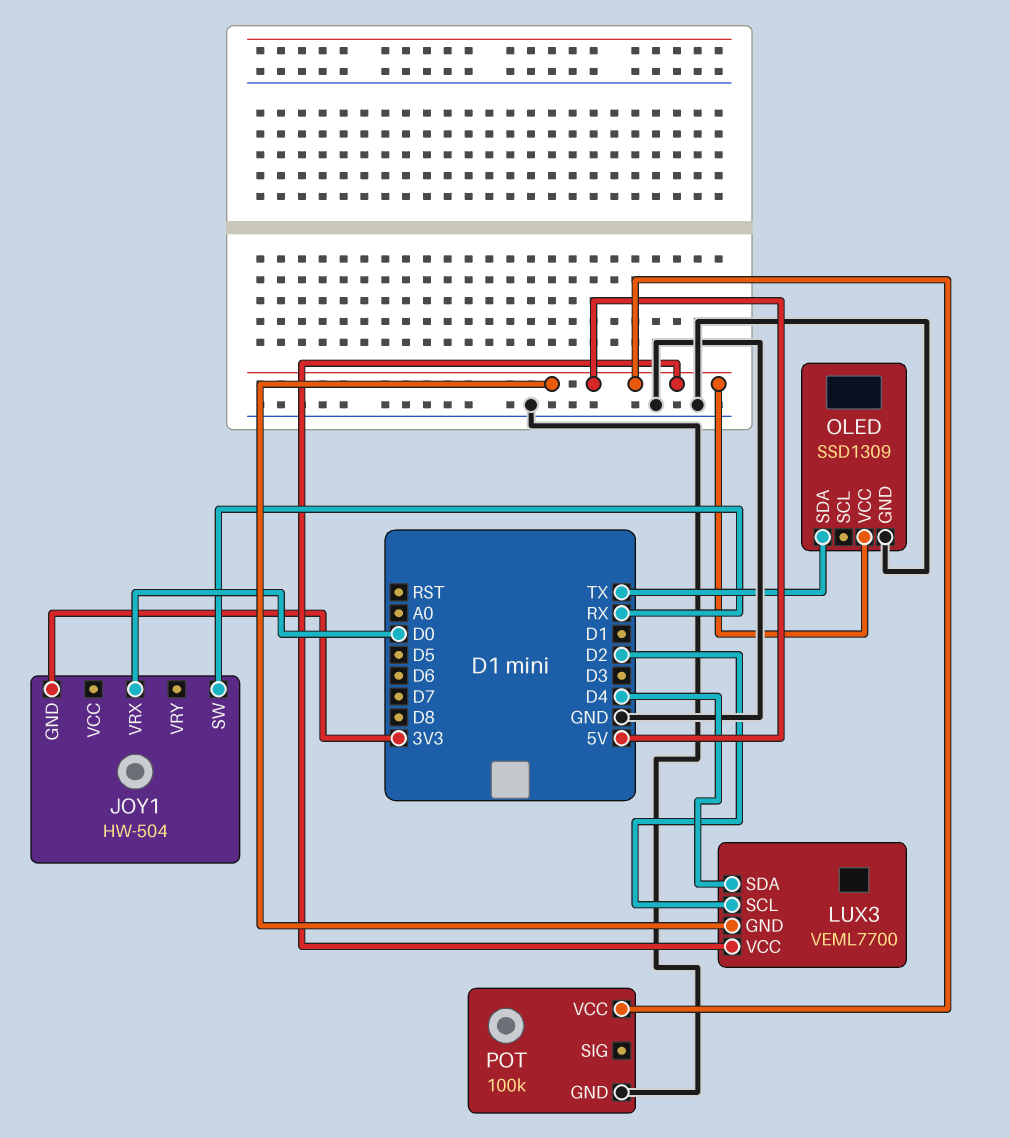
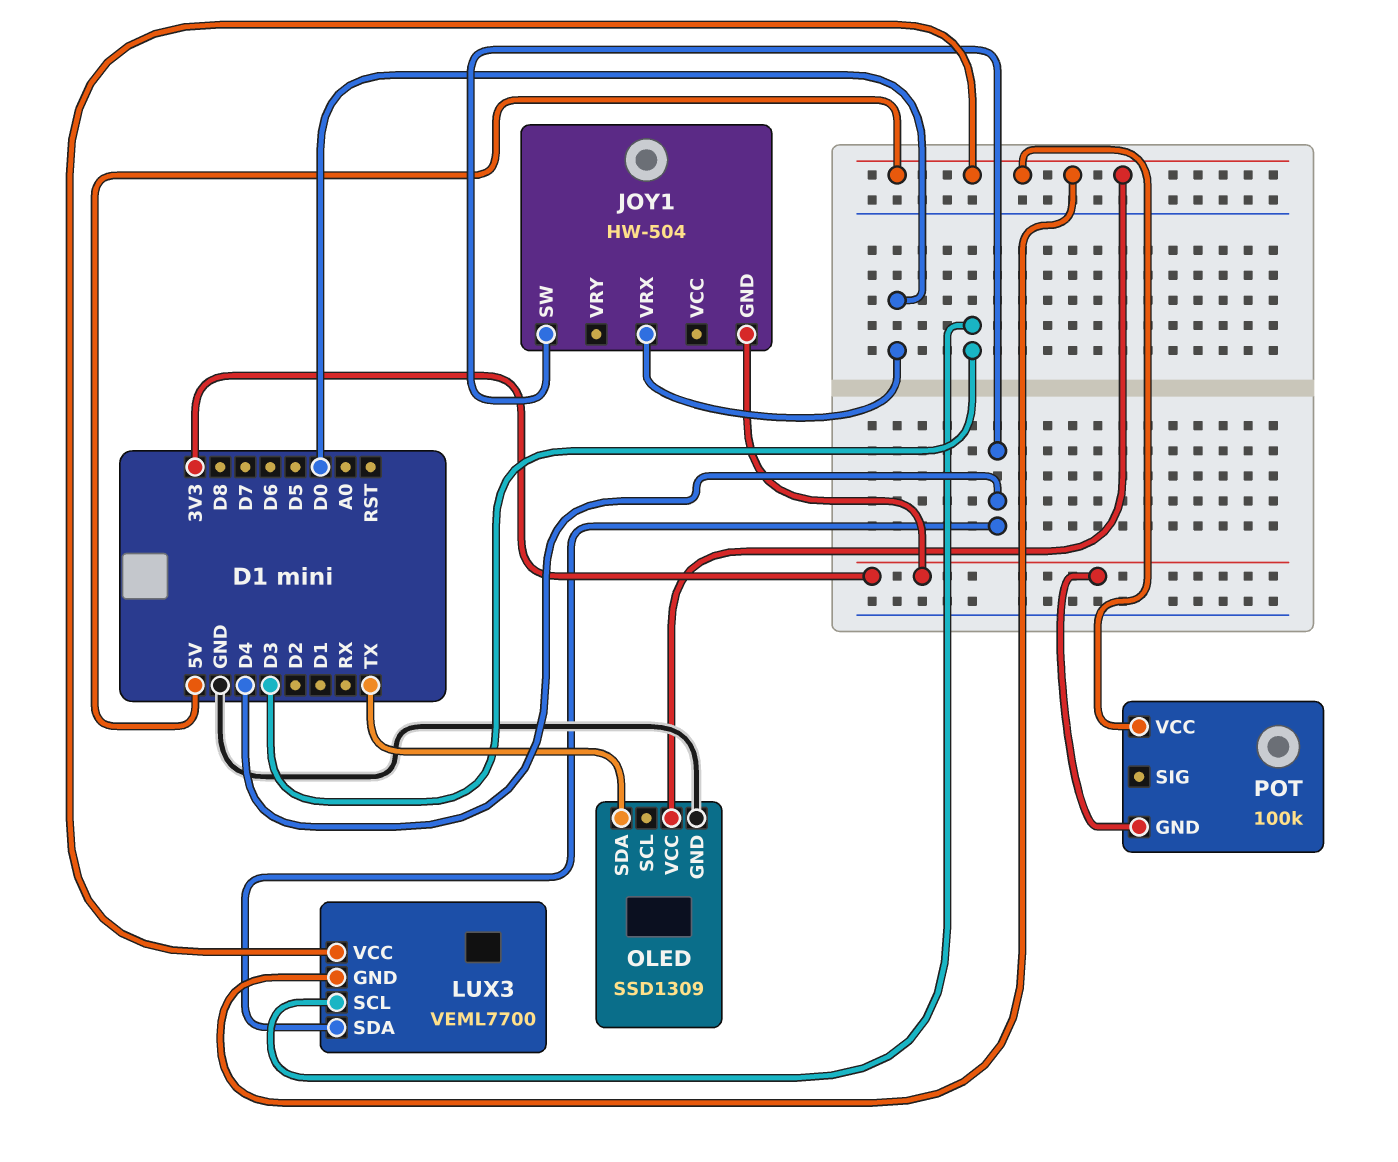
JOY1 pin SW: RX -> D4
LUX3 pin SCL: D2 -> D3
POT pin GND: GND -> 3V3

